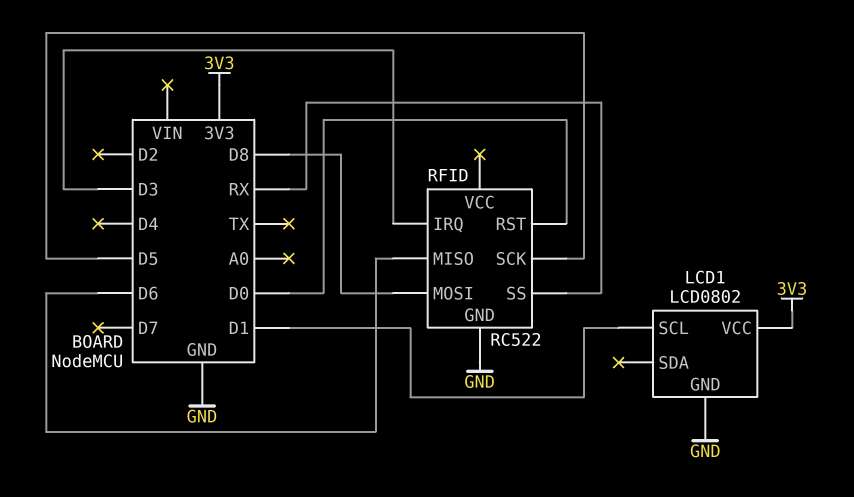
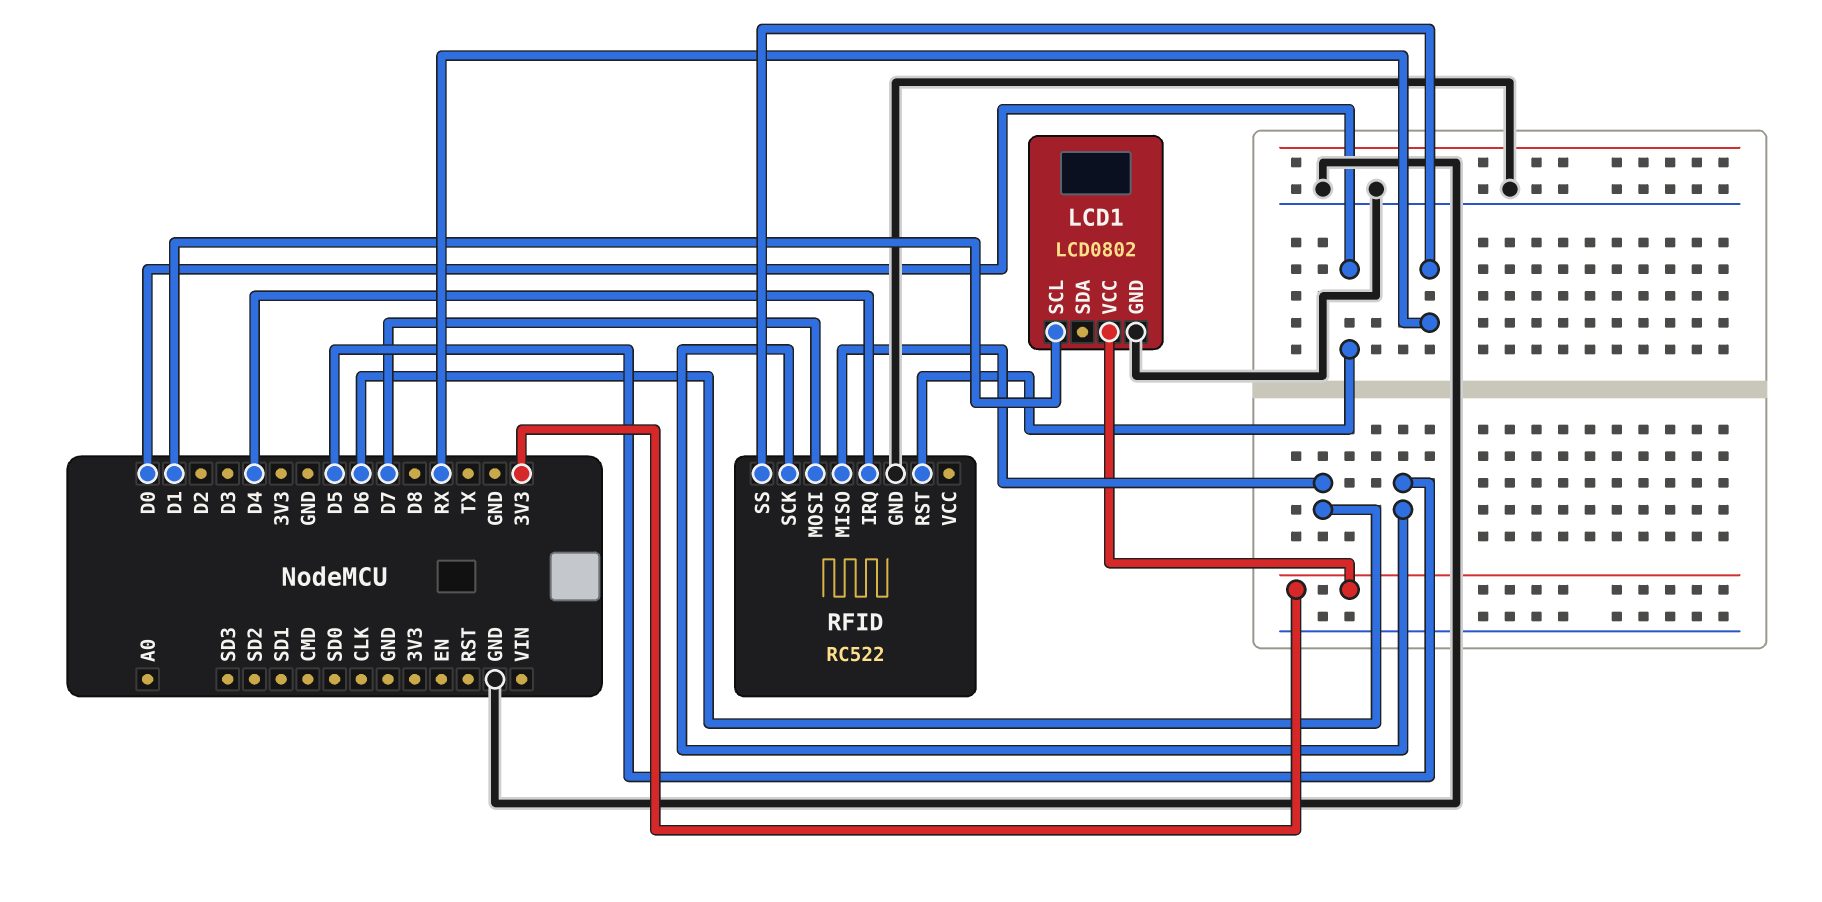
RFID pin IRQ: D3 -> D4
RFID pin MOSI: D8 -> D7

